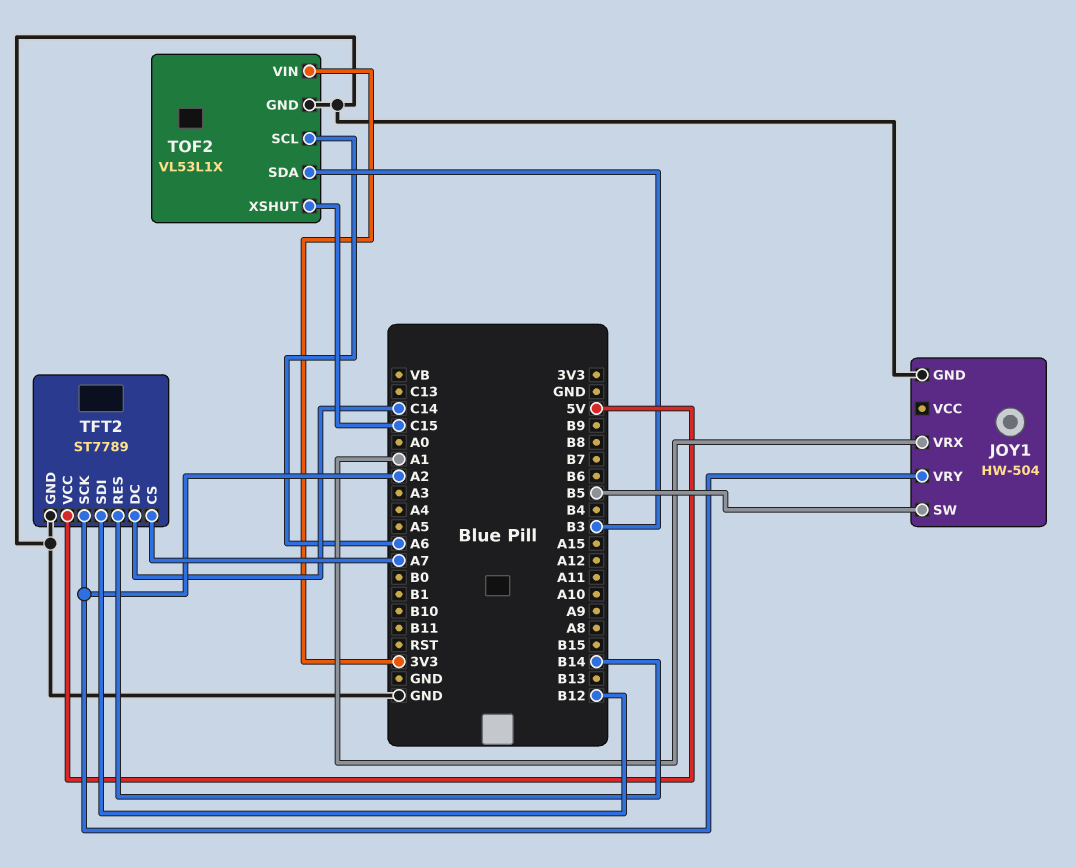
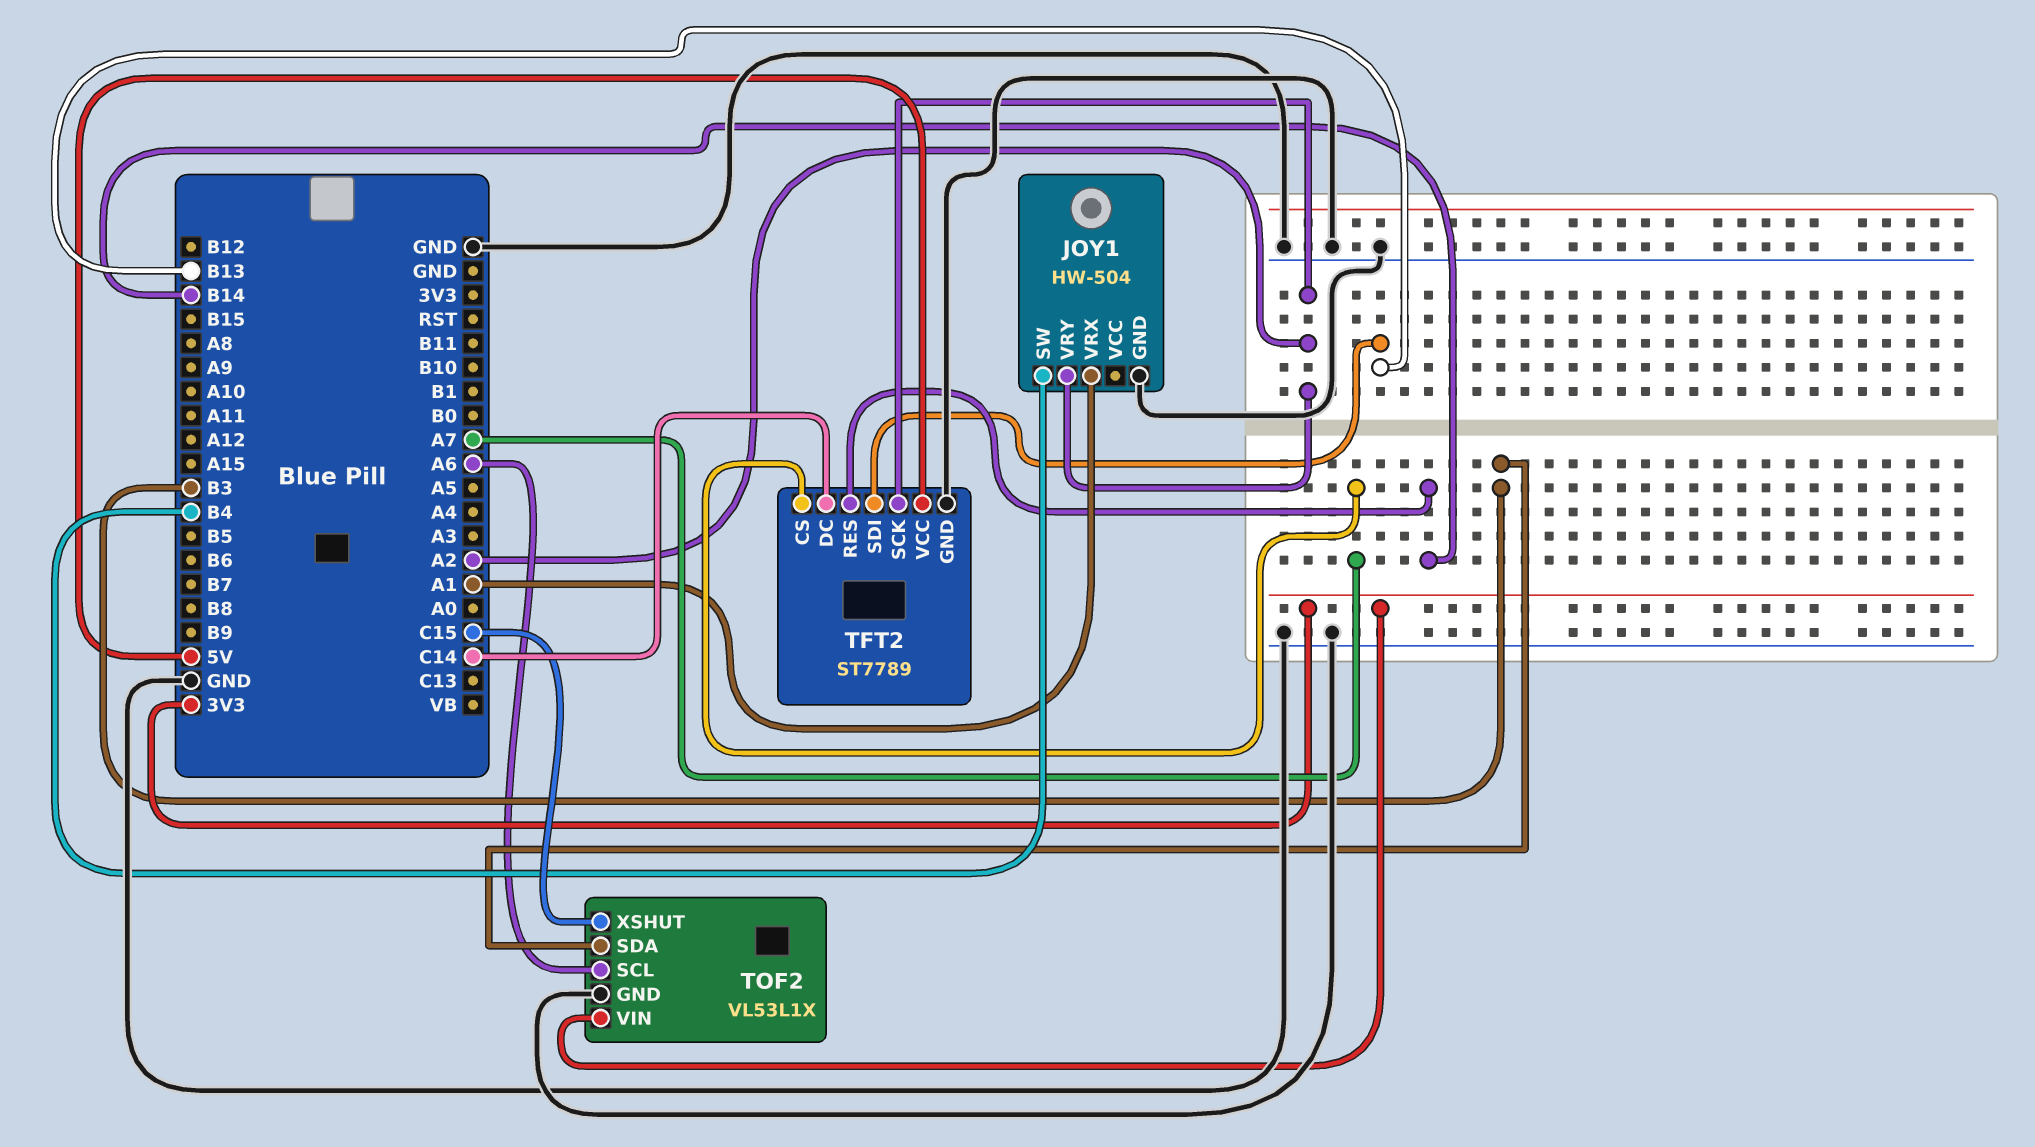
JOY1 pin SW: B5 -> B4
TFT2 pin SDI: B12 -> B13

